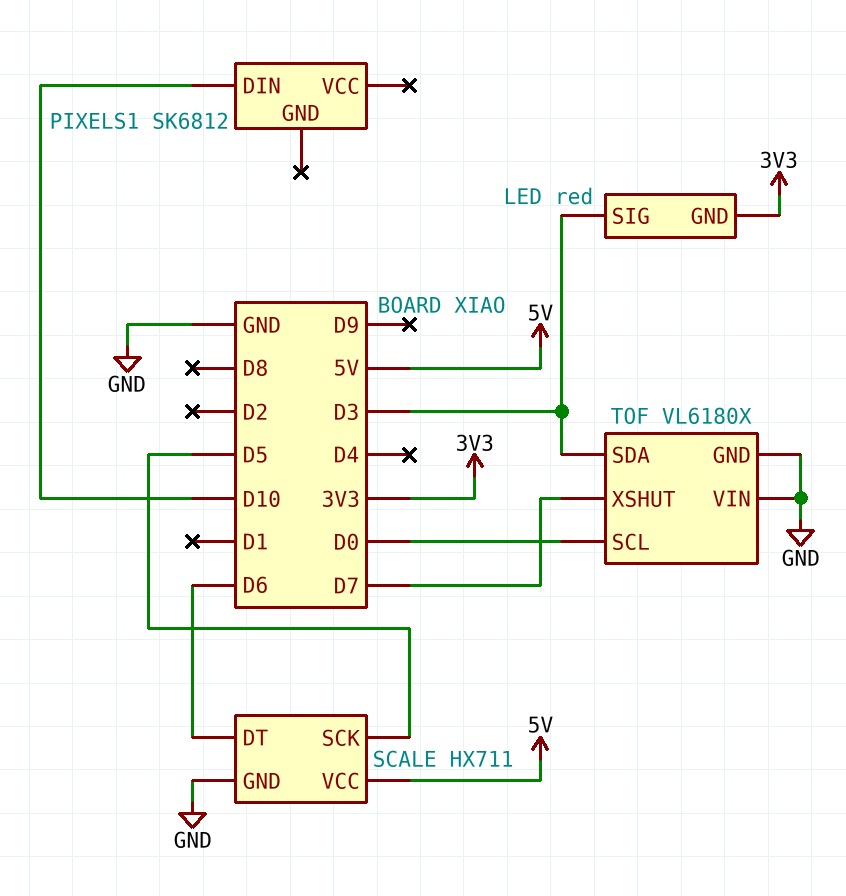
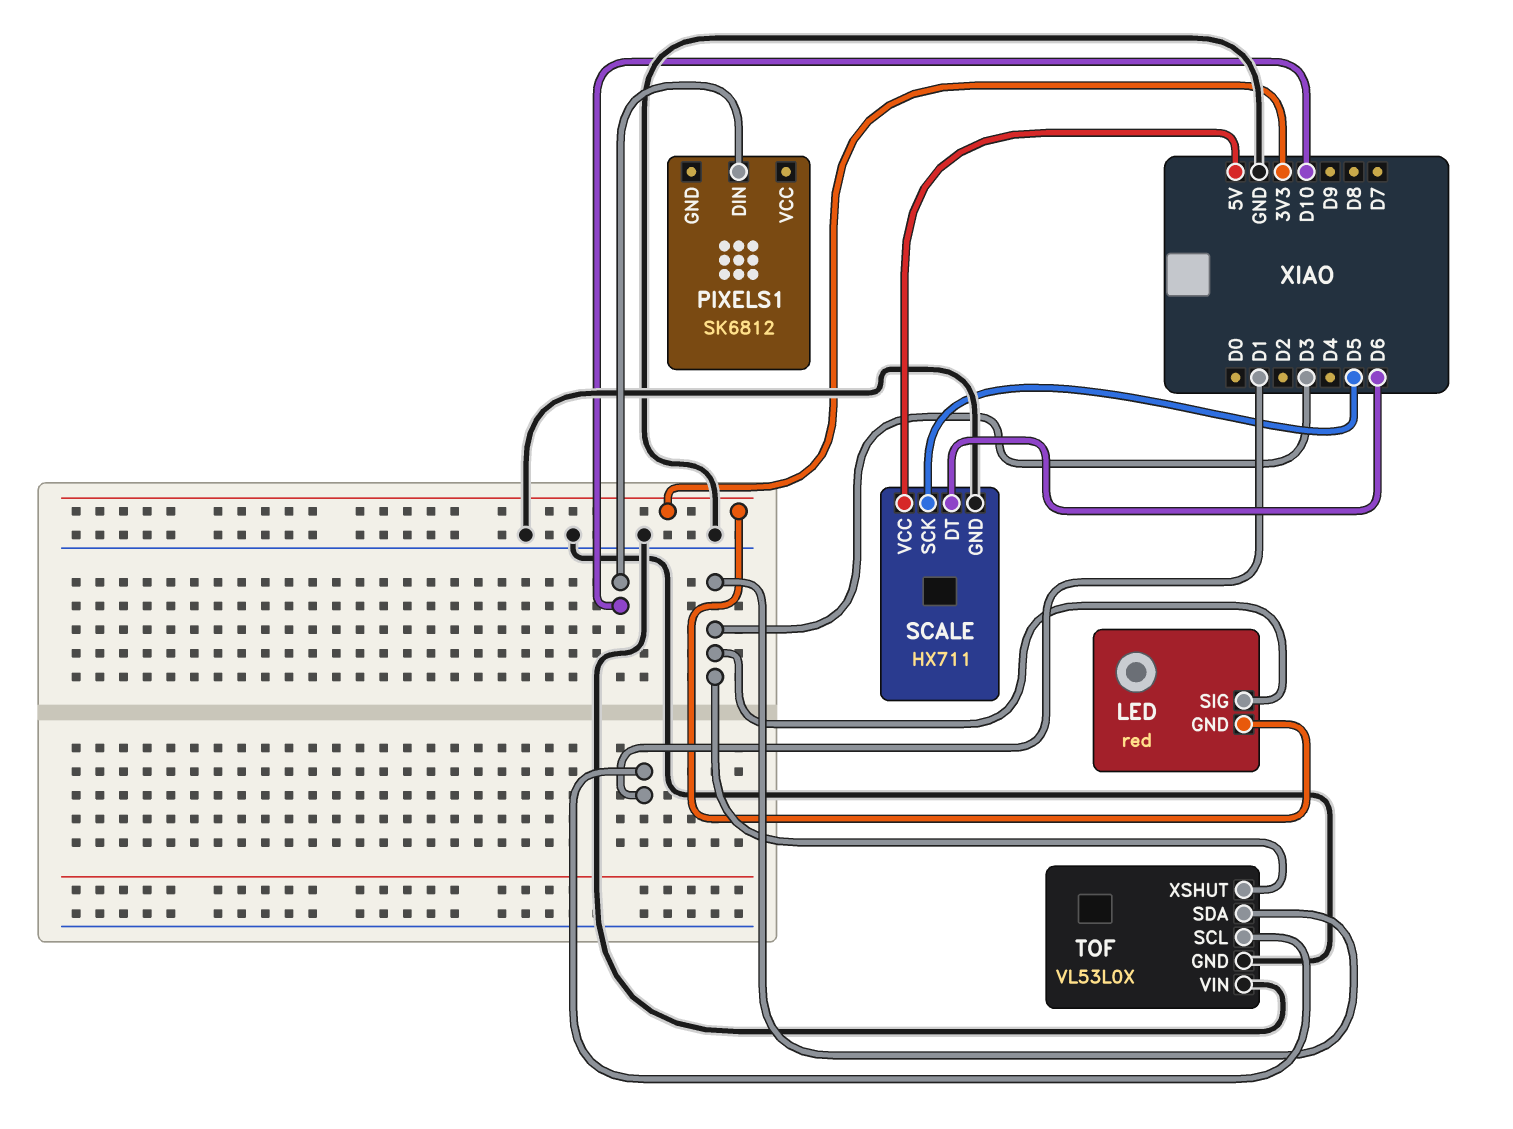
TOF: VL6180X -> VL53L0X
TOF pin SCL: D0 -> D1
TOF pin XSHUT: D7 -> D3

